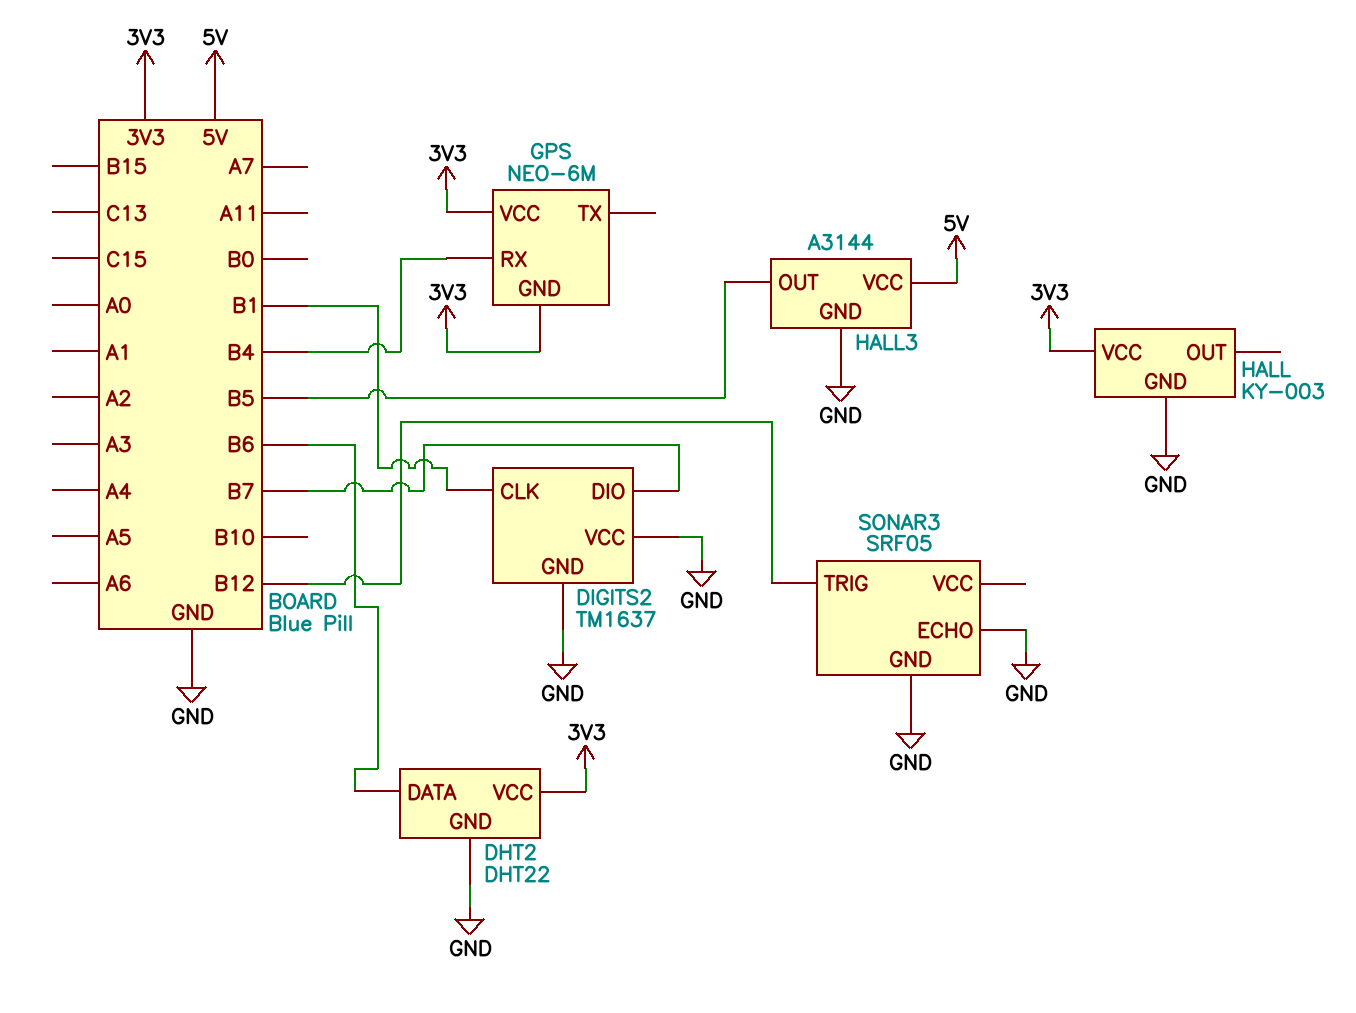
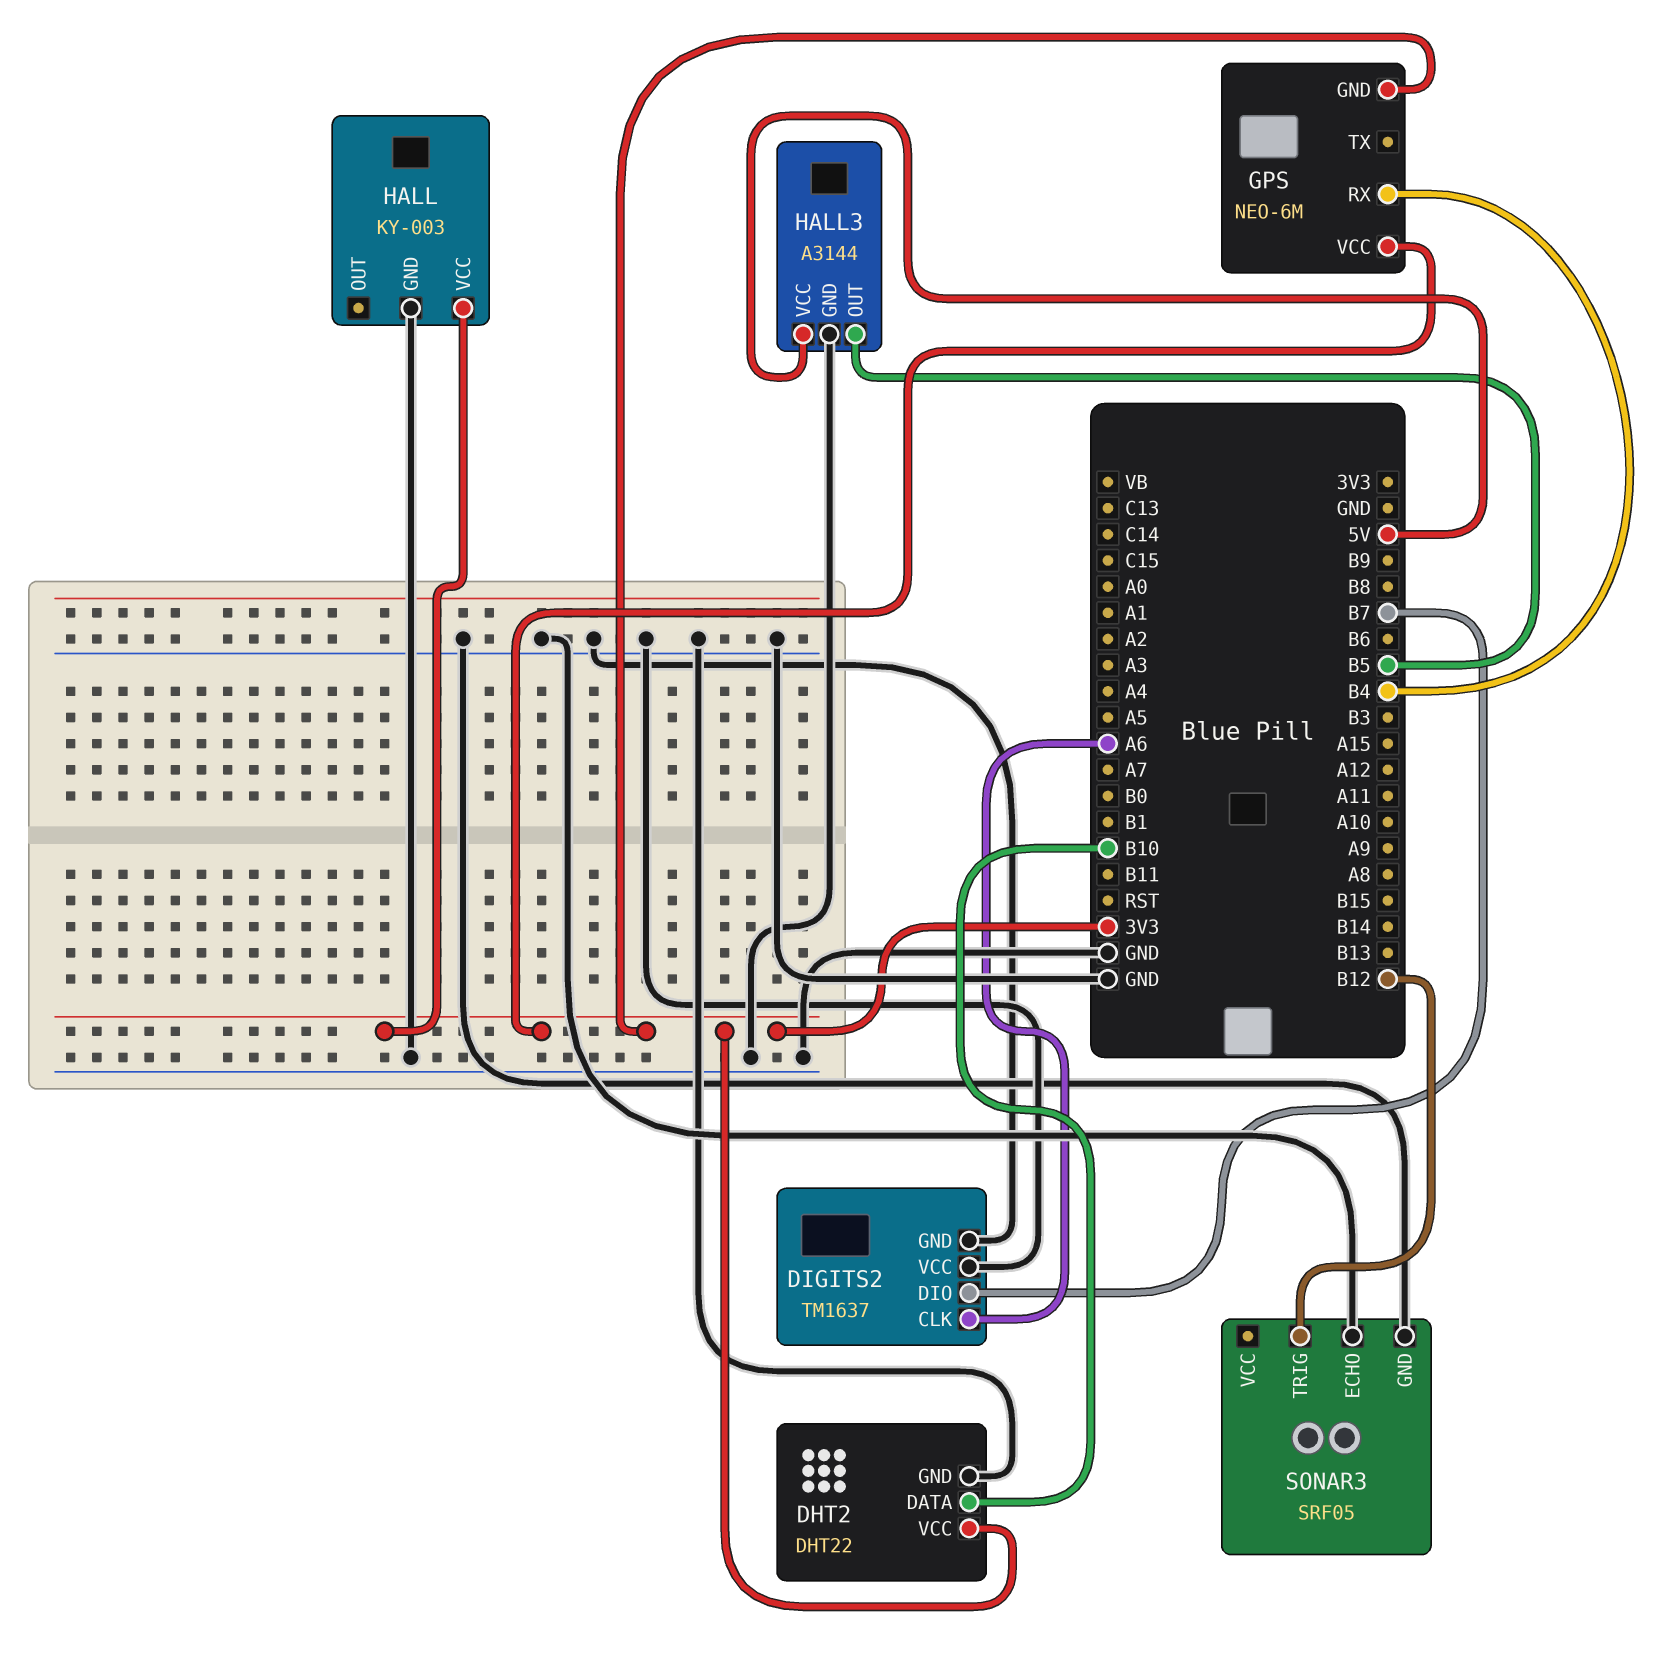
DHT2 pin DATA: B6 -> B10
DIGITS2 pin CLK: B1 -> A6

